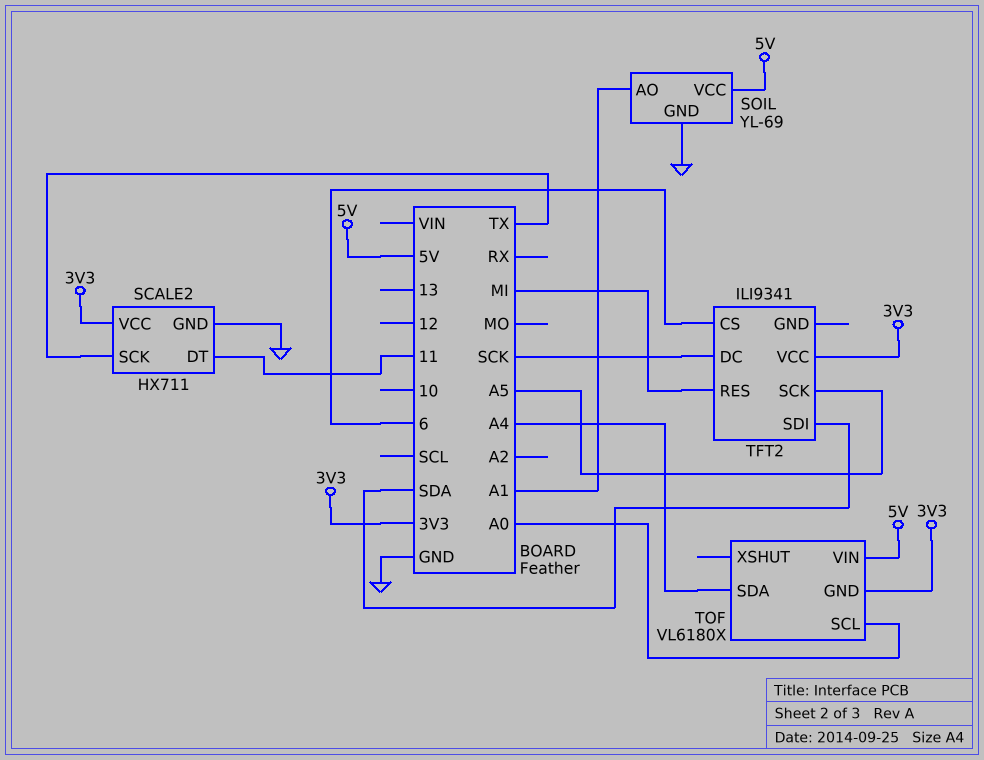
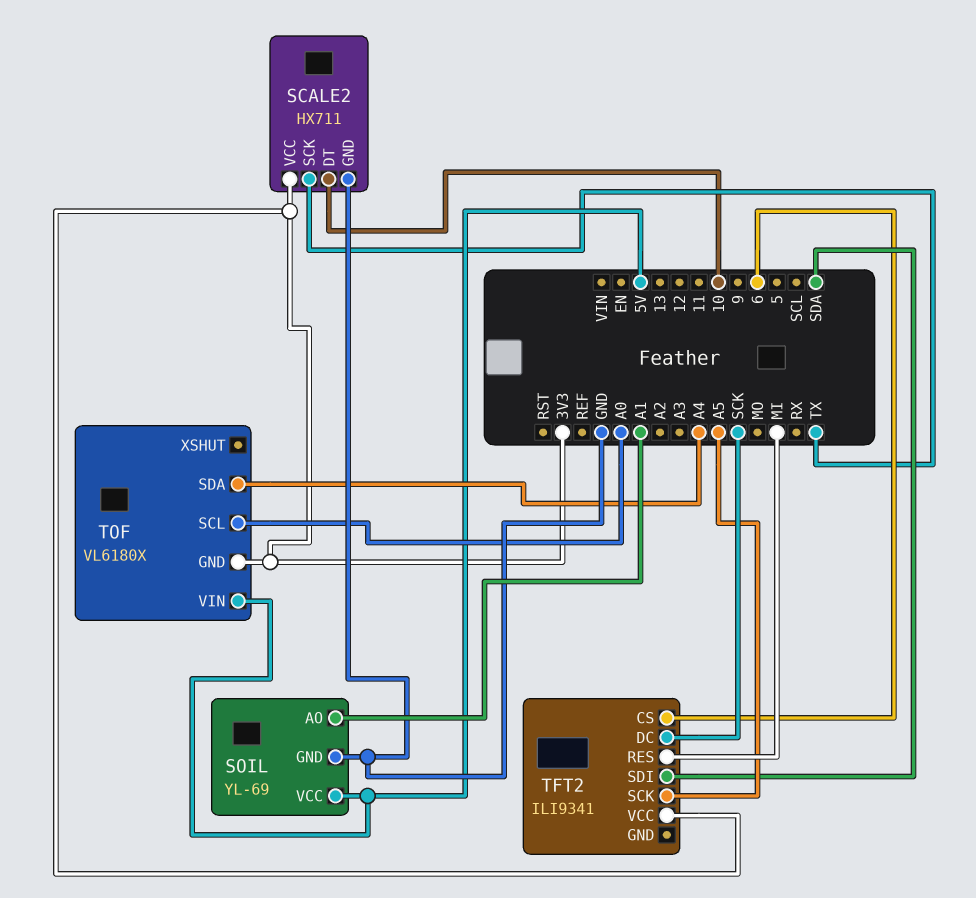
SCALE2 pin DT: 11 -> 10

